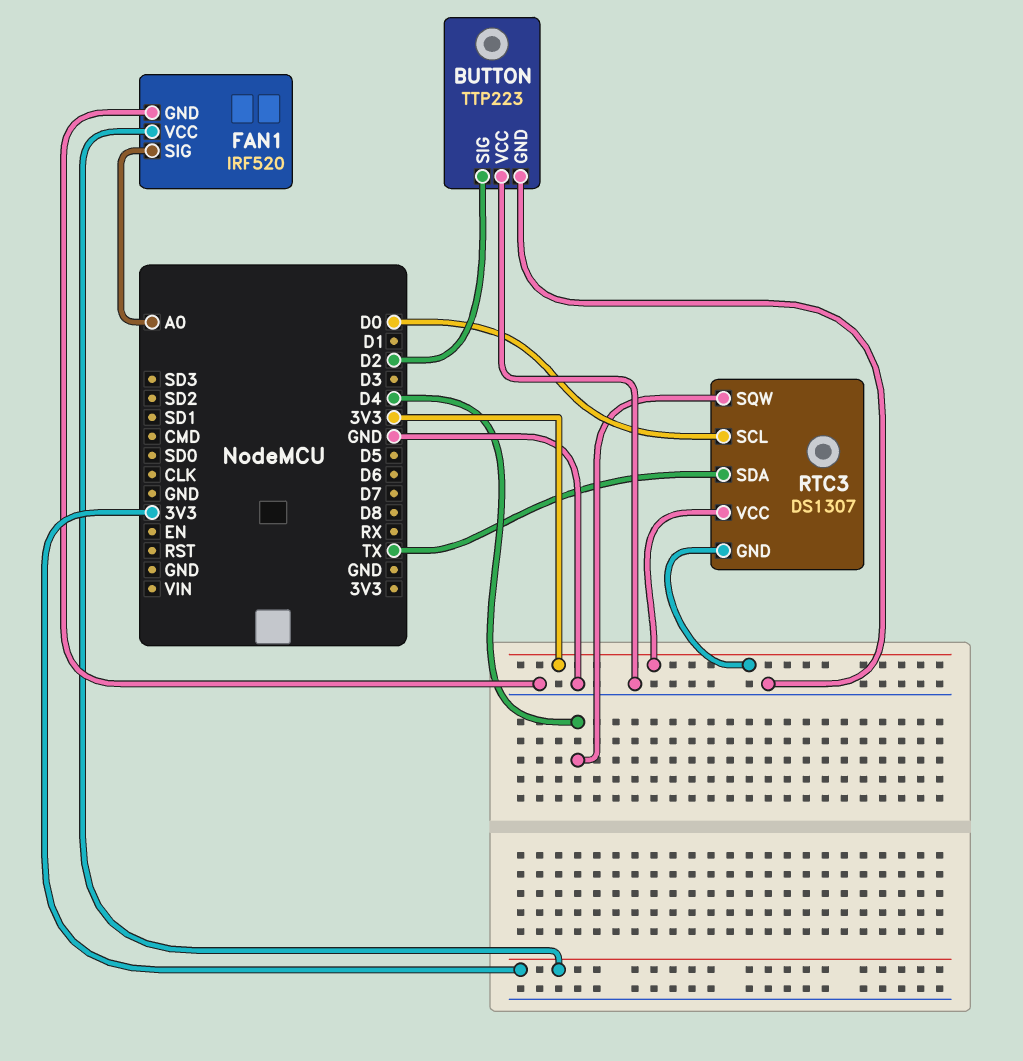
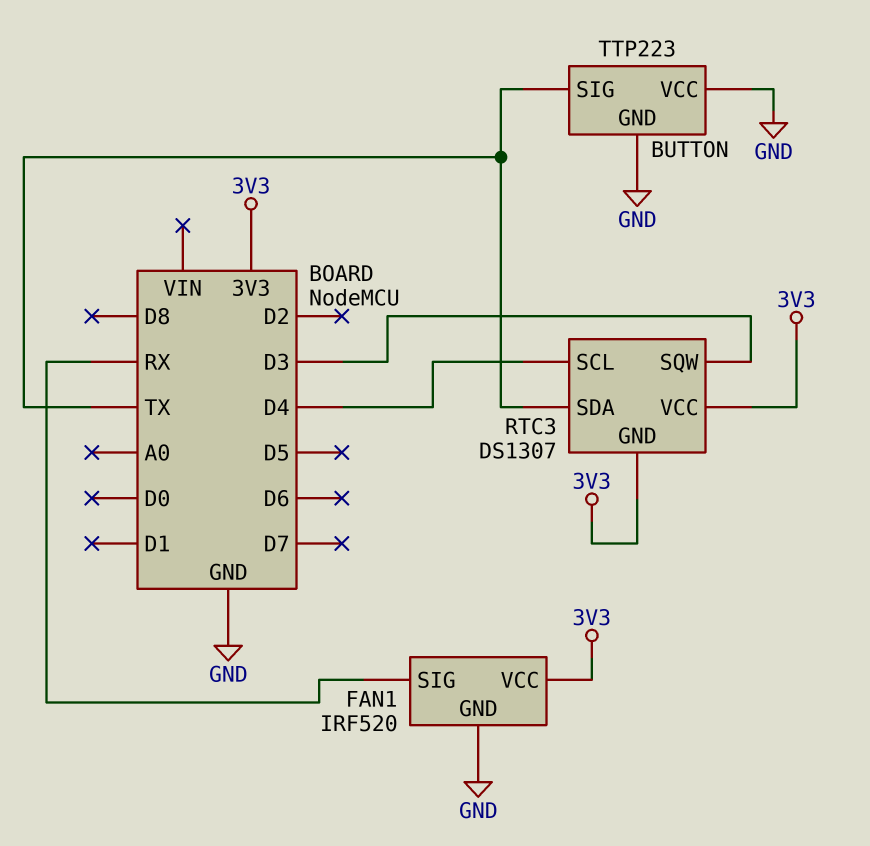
BUTTON pin SIG: D2 -> TX
FAN1 pin SIG: A0 -> RX
RTC3 pin SCL: D0 -> D4
RTC3 pin SQW: D4 -> D3

